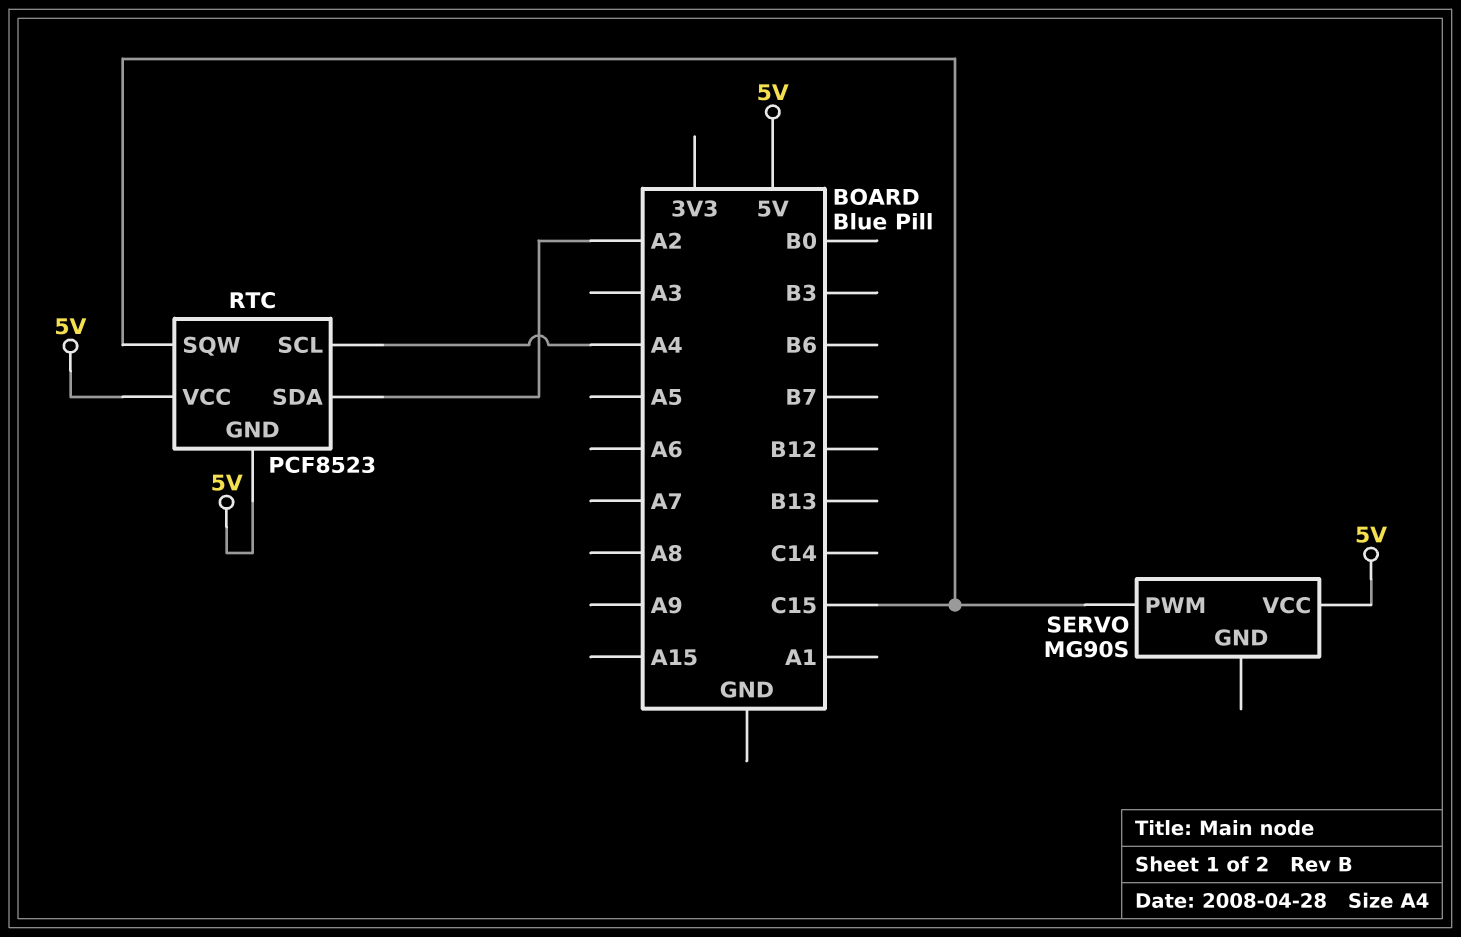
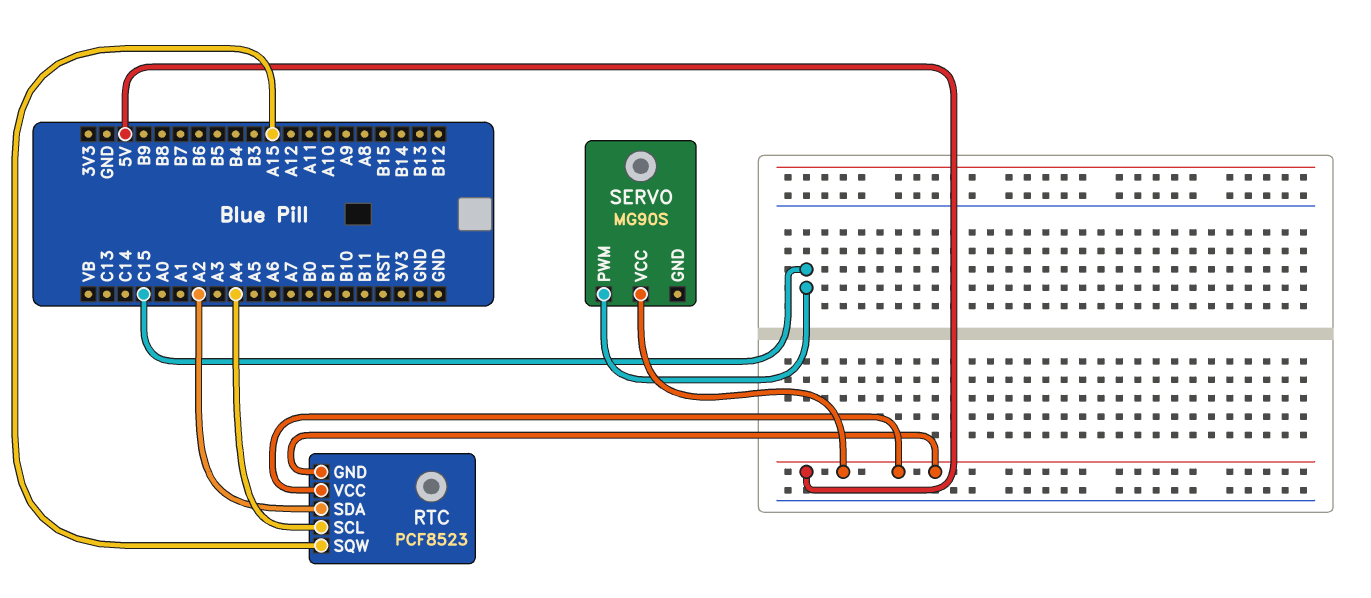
RTC pin SQW: C15 -> A15

